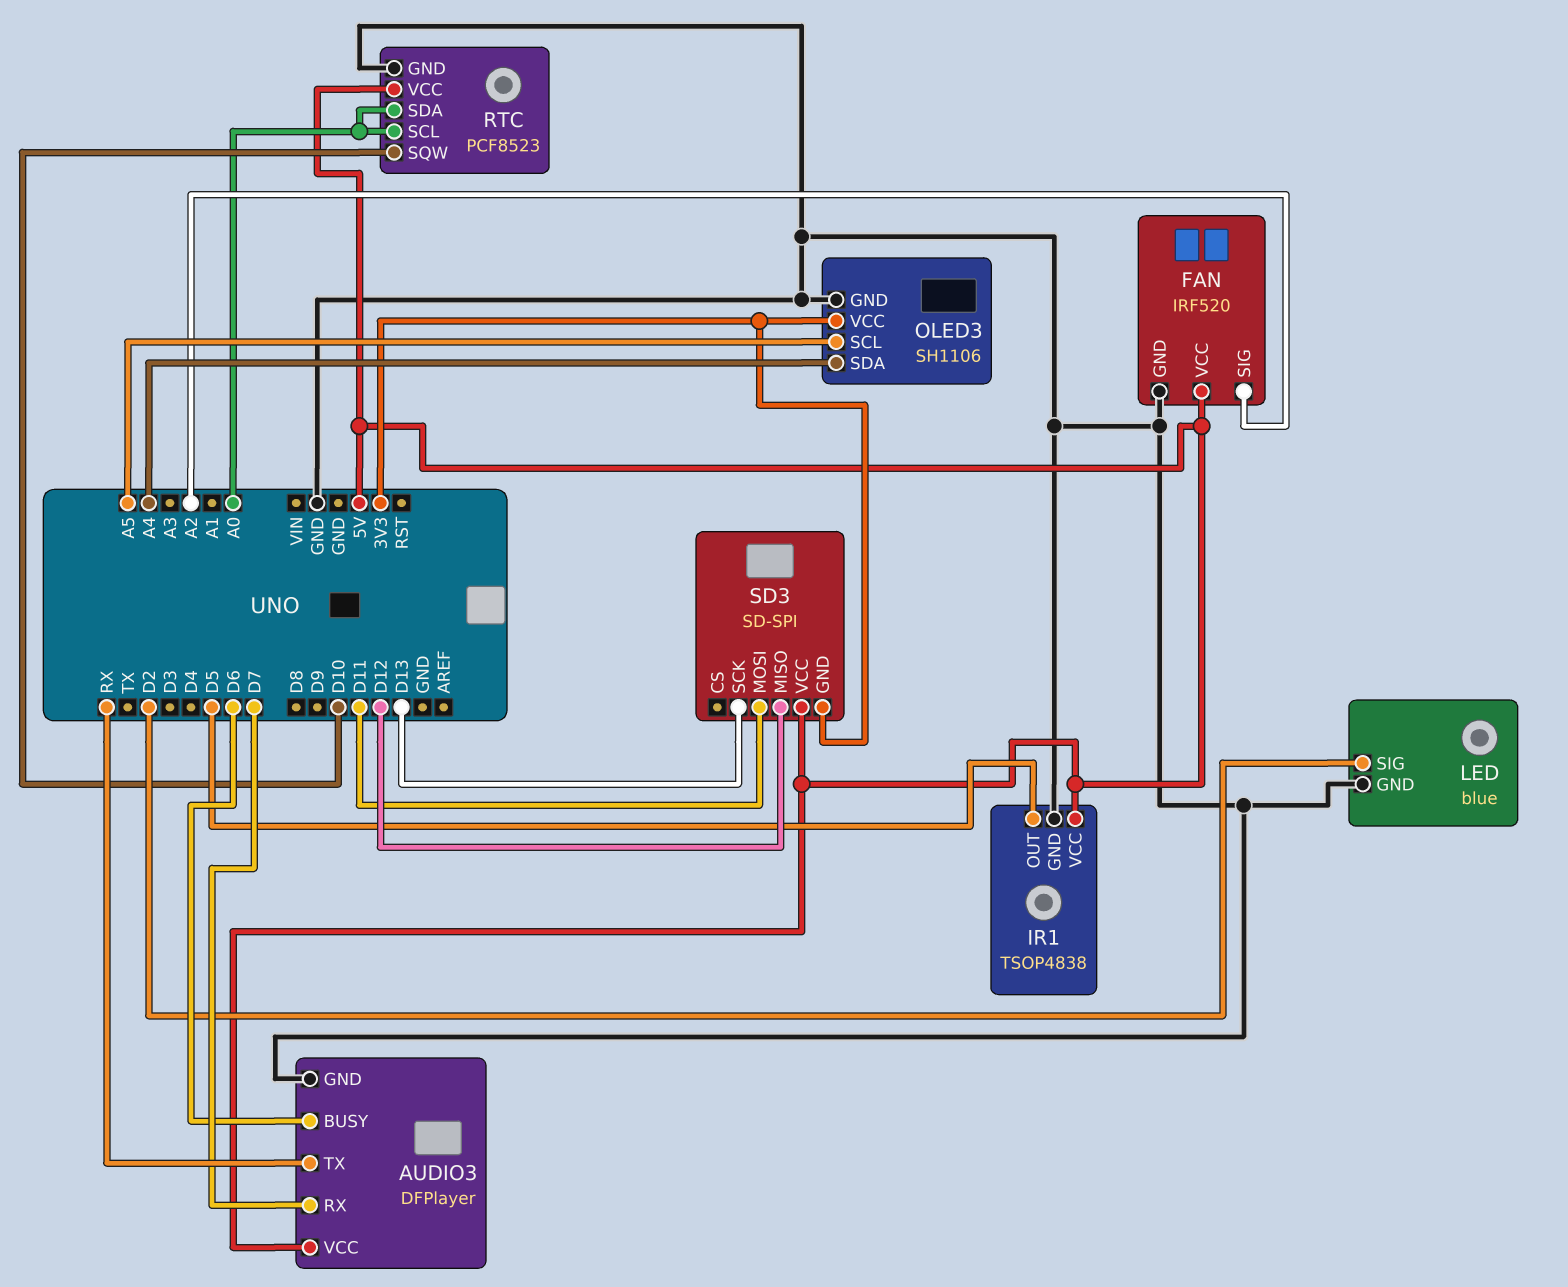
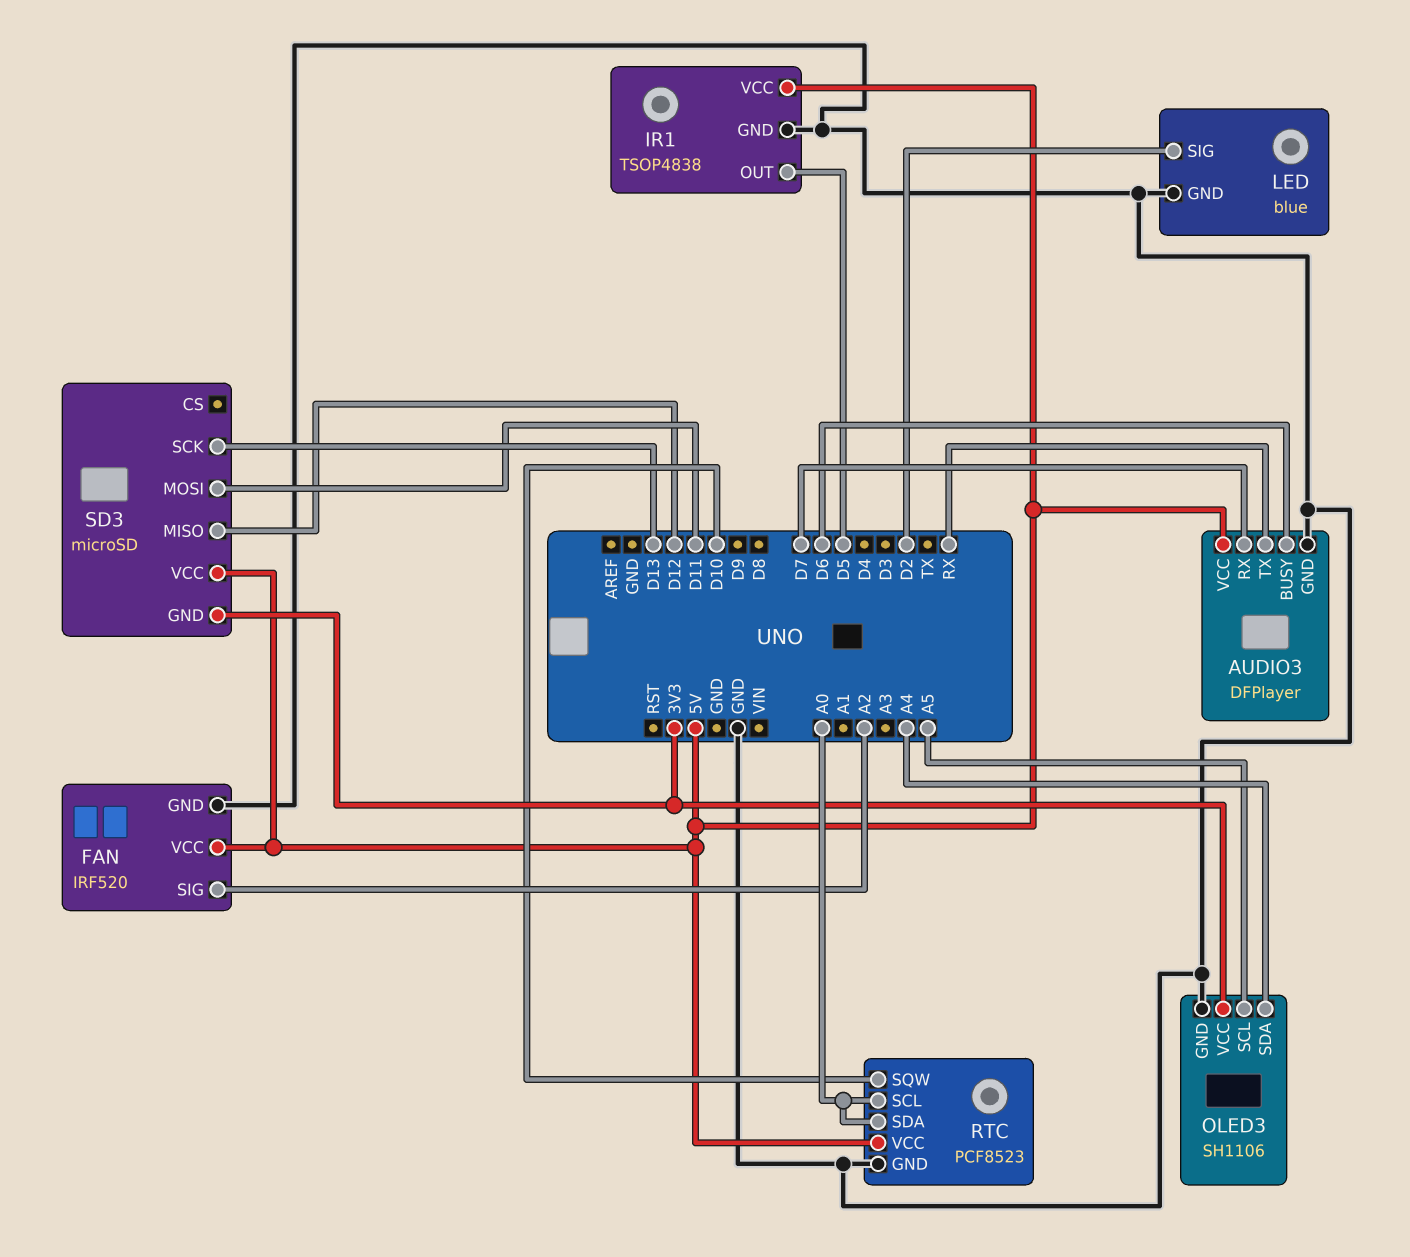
SD3: SD-SPI -> microSD

